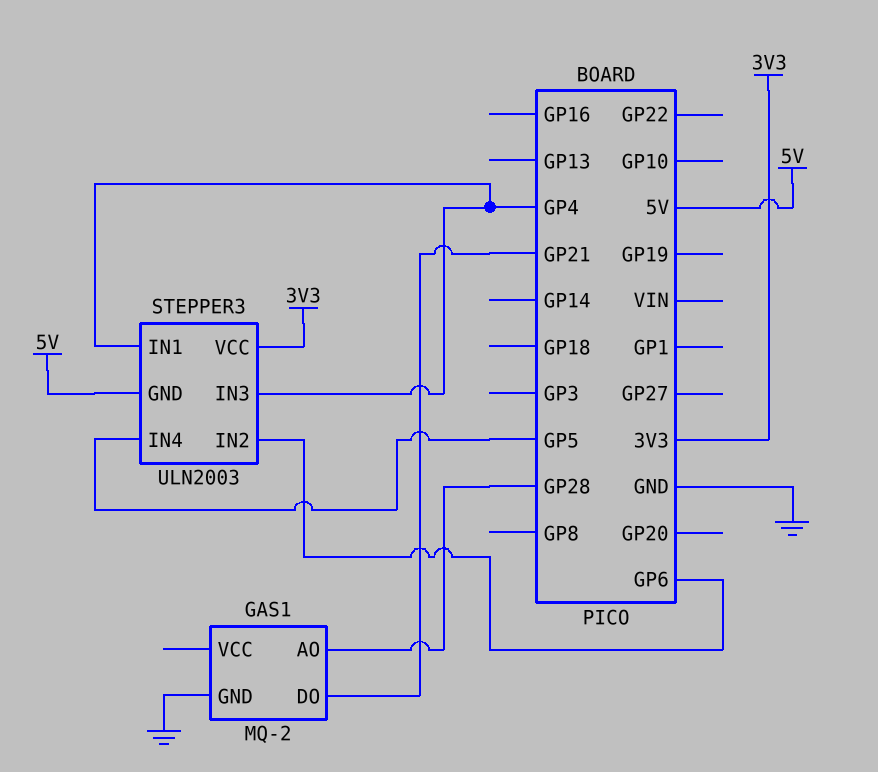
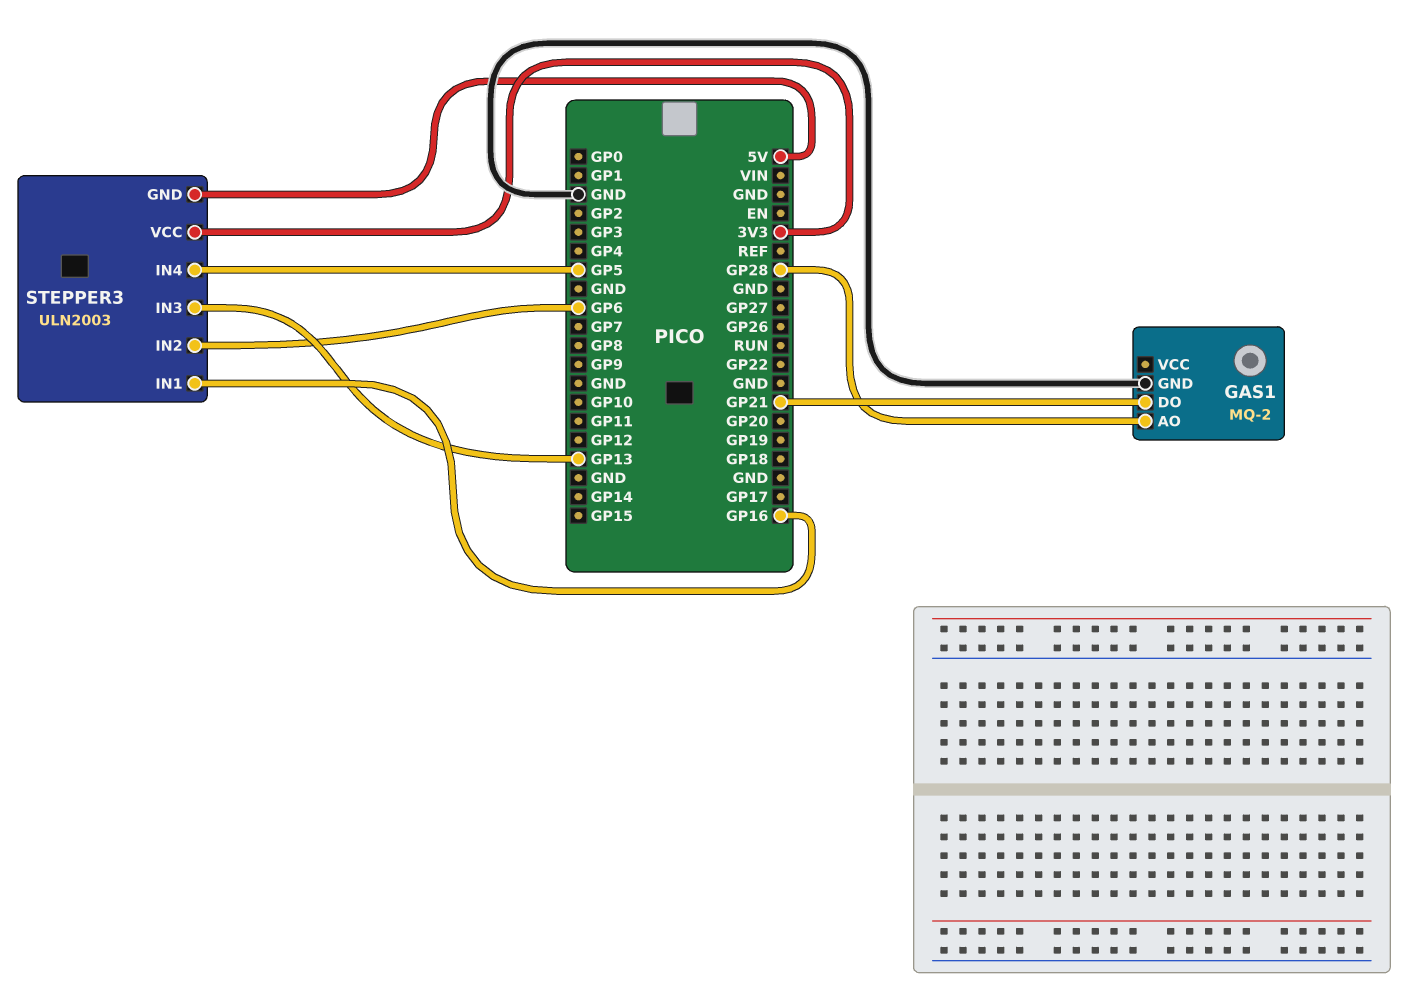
STEPPER3 pin IN1: GP4 -> GP16
STEPPER3 pin IN3: GP4 -> GP13

